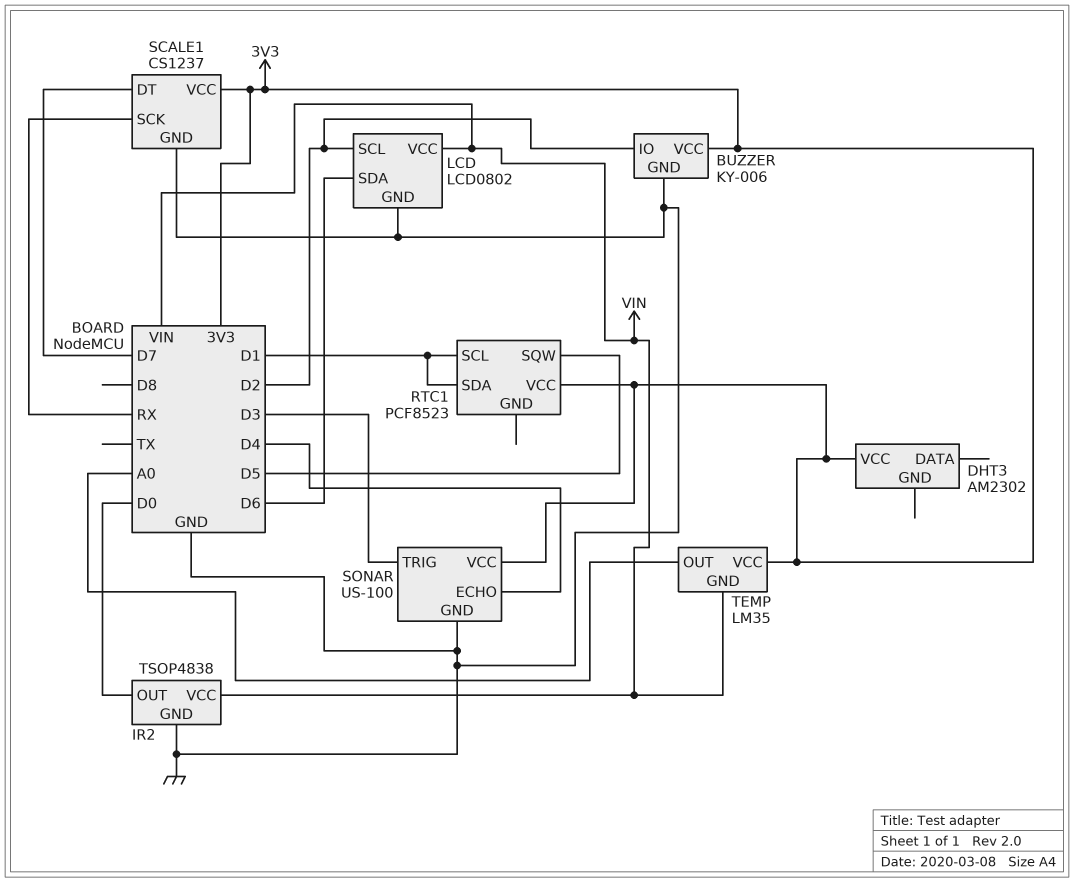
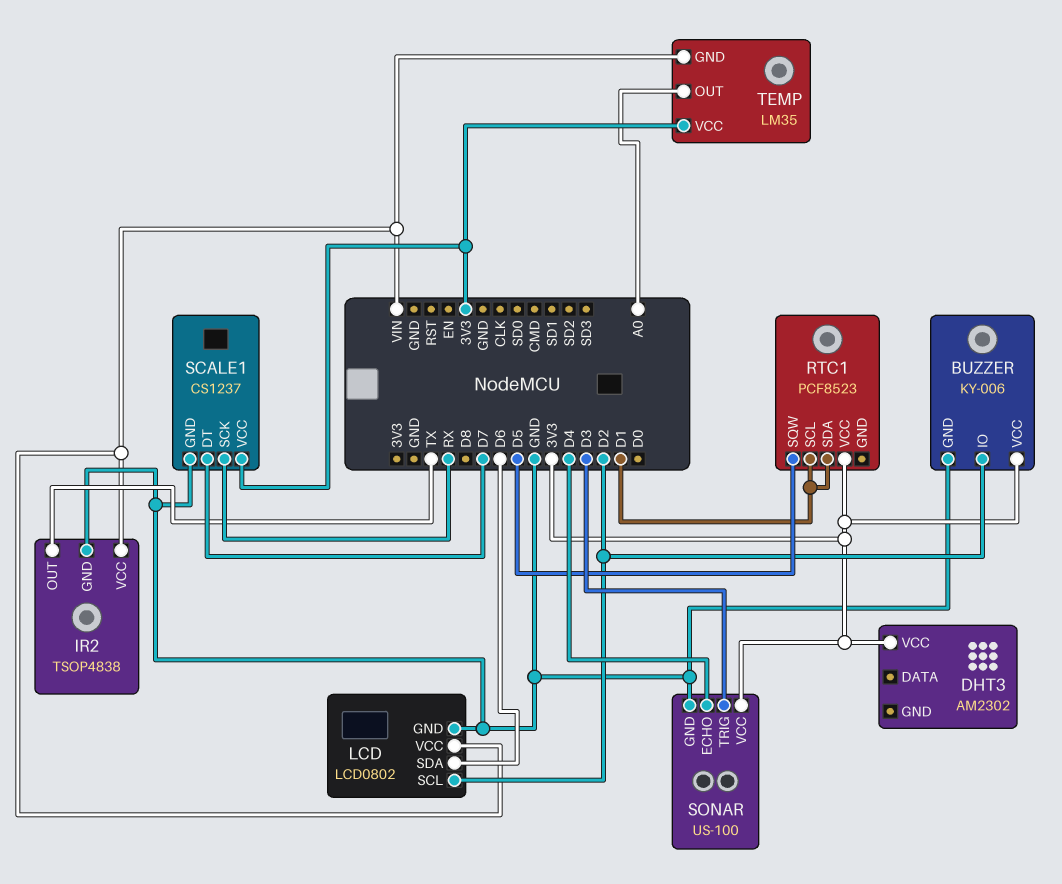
IR2 pin OUT: D0 -> TX

